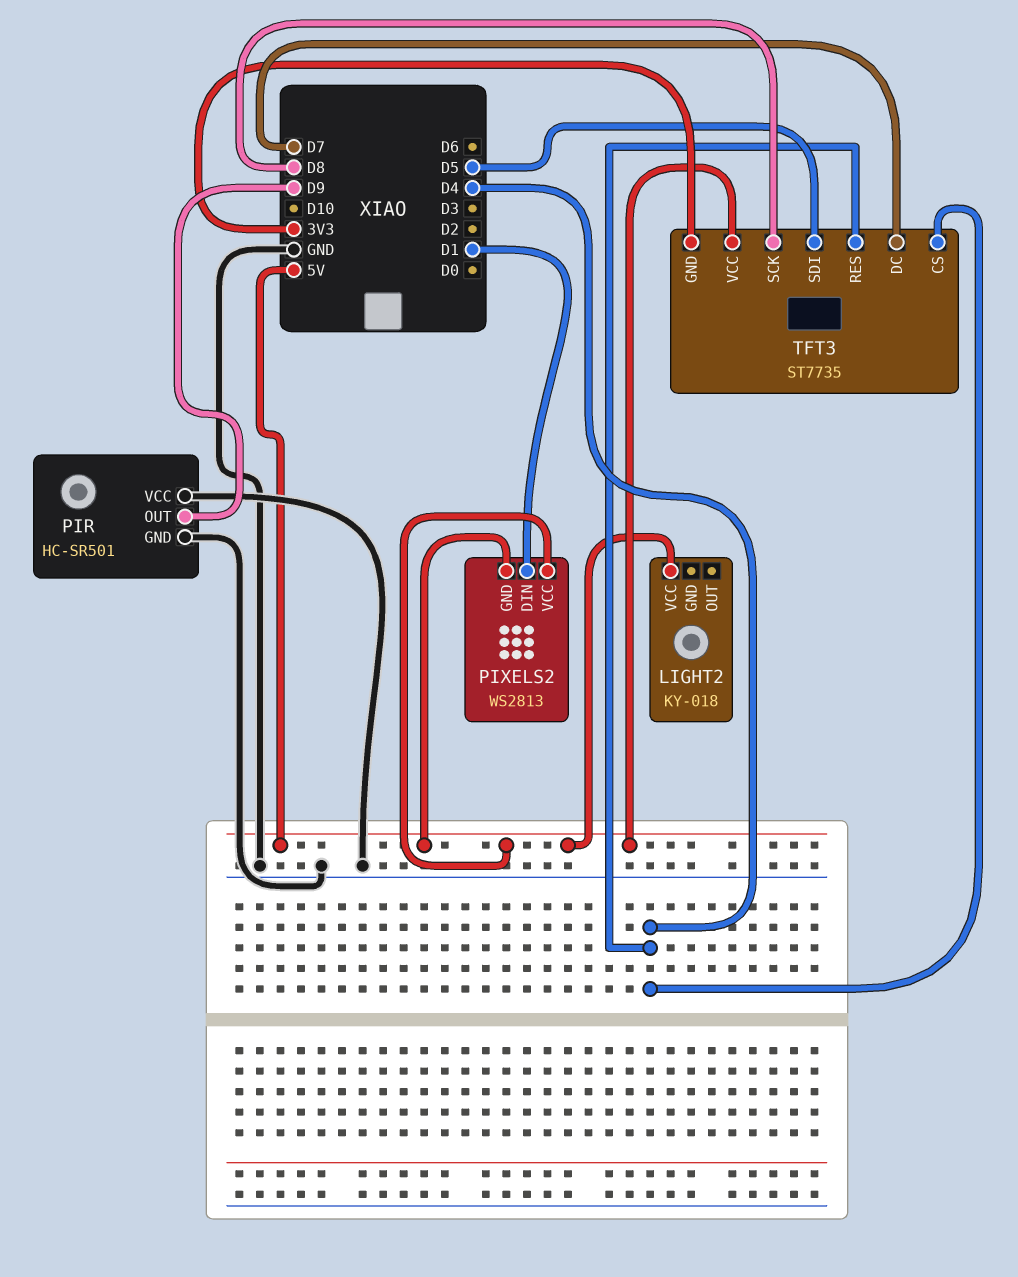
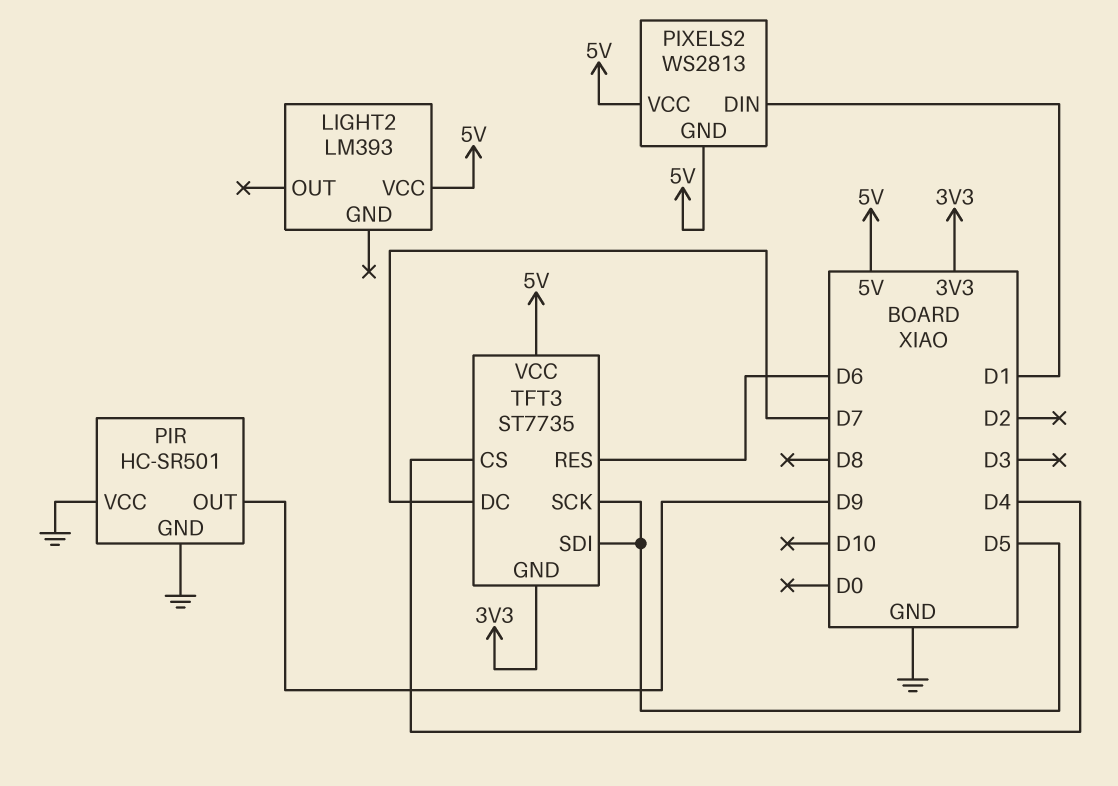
LIGHT2: KY-018 -> LM393
TFT3 pin RES: D4 -> D6
TFT3 pin SCK: D8 -> D5

